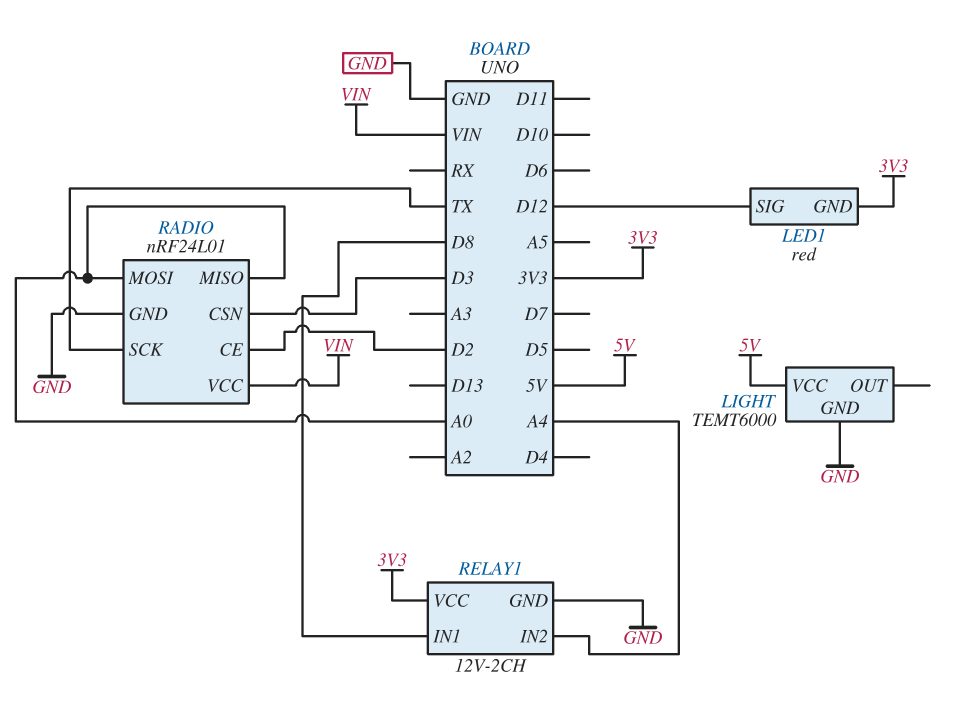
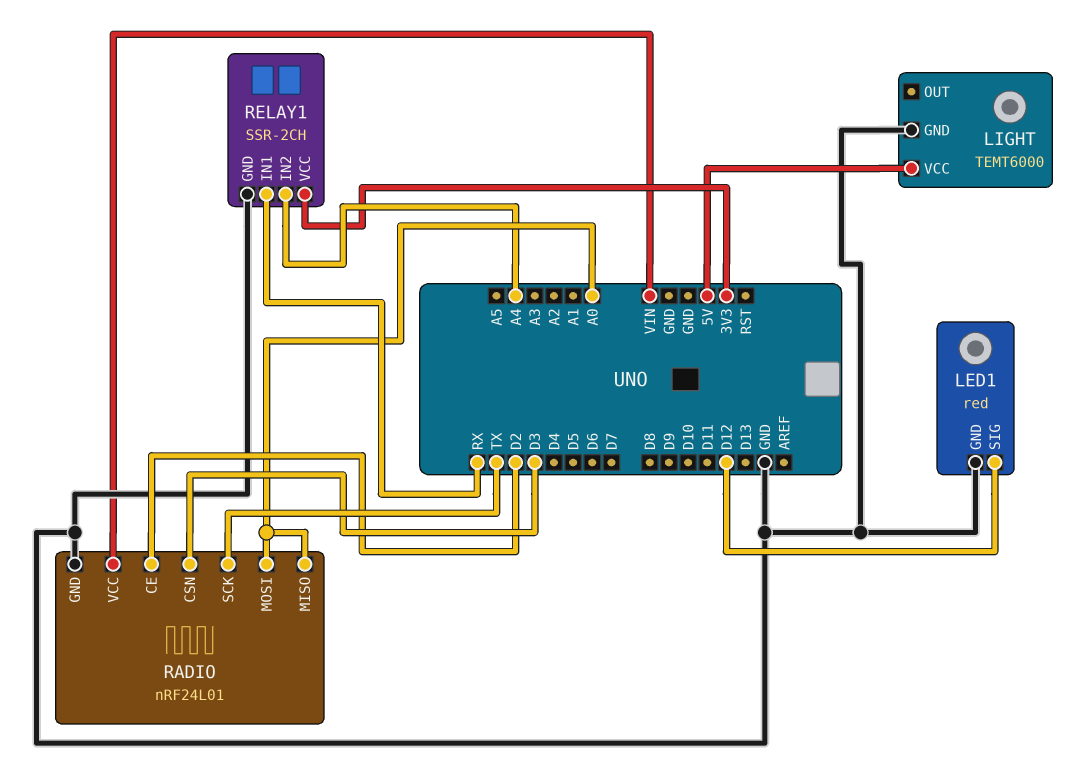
LED1 pin GND: 3V3 -> GND
RELAY1: 12V-2CH -> SSR-2CH
RELAY1 pin IN1: D8 -> RX

